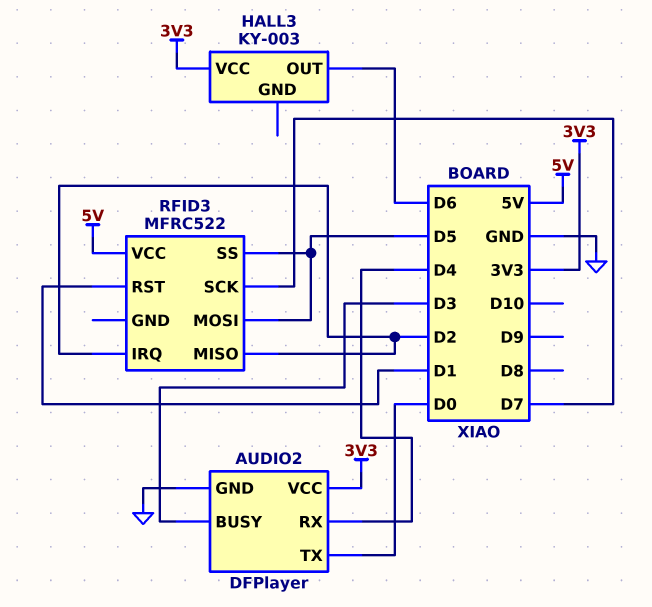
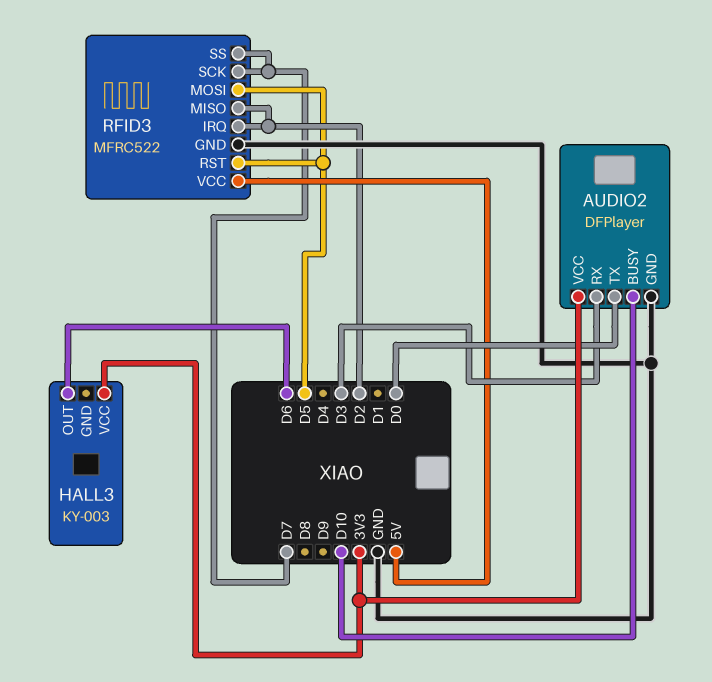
AUDIO2 pin BUSY: D3 -> D10
AUDIO2 pin RX: D4 -> D3
RFID3 pin GND: none -> GND
RFID3 pin RST: D1 -> D5
RFID3 pin SS: D5 -> D7

